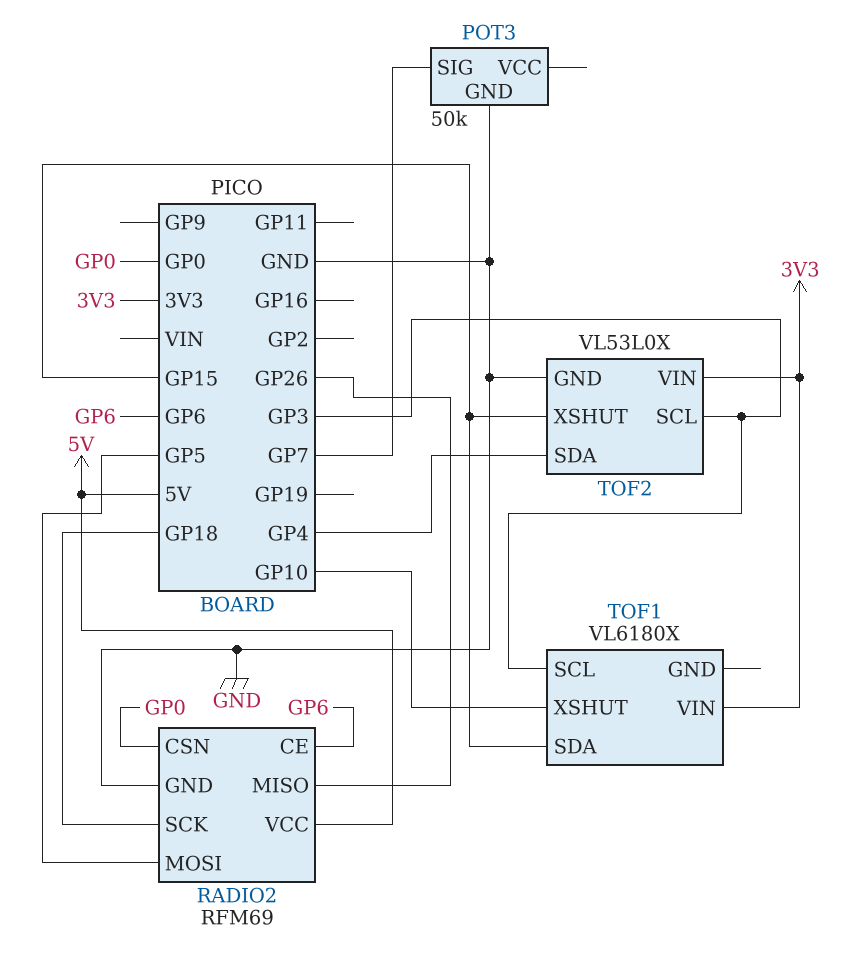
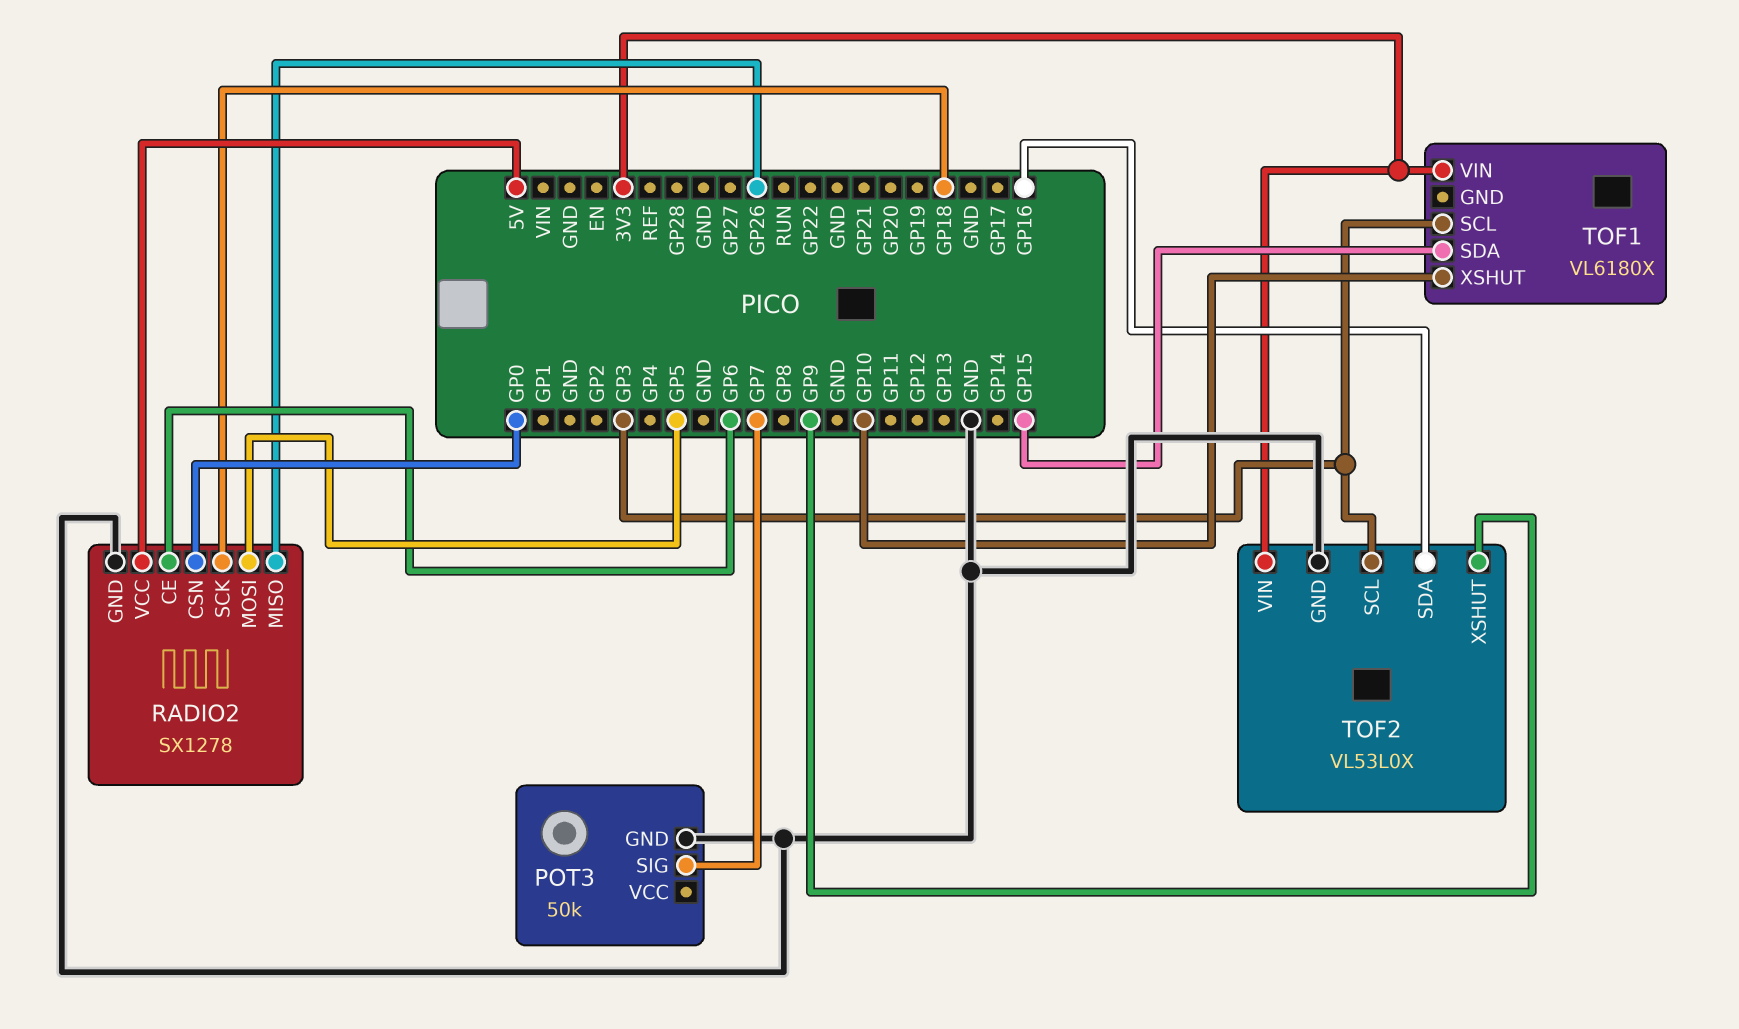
RADIO2: RFM69 -> SX1278
TOF2 pin SDA: GP4 -> GP16
TOF2 pin XSHUT: GP15 -> GP9

